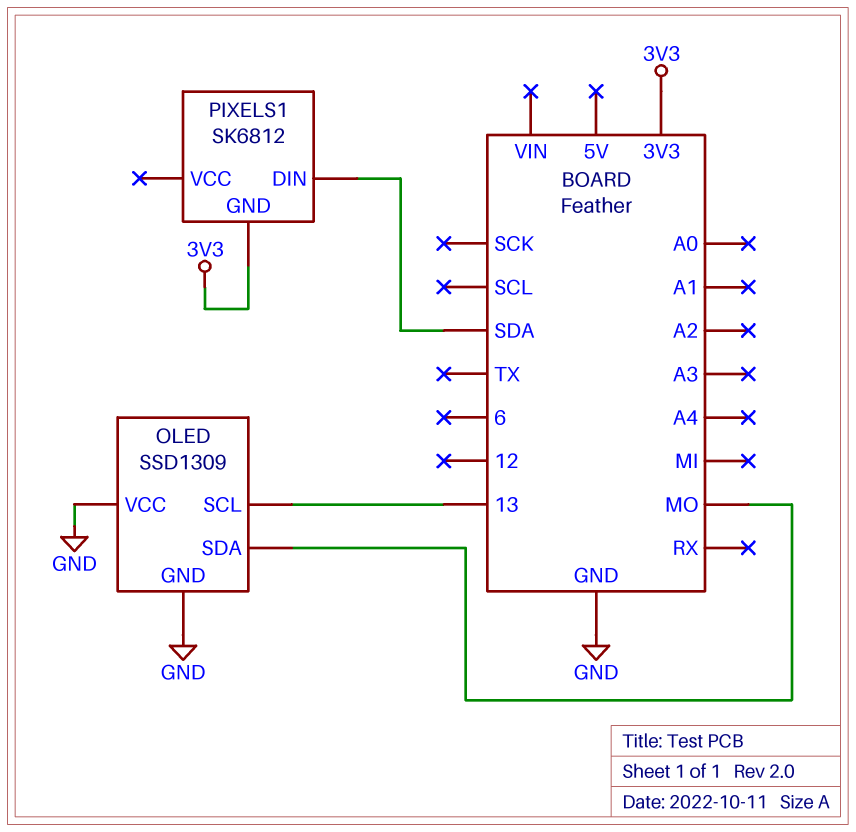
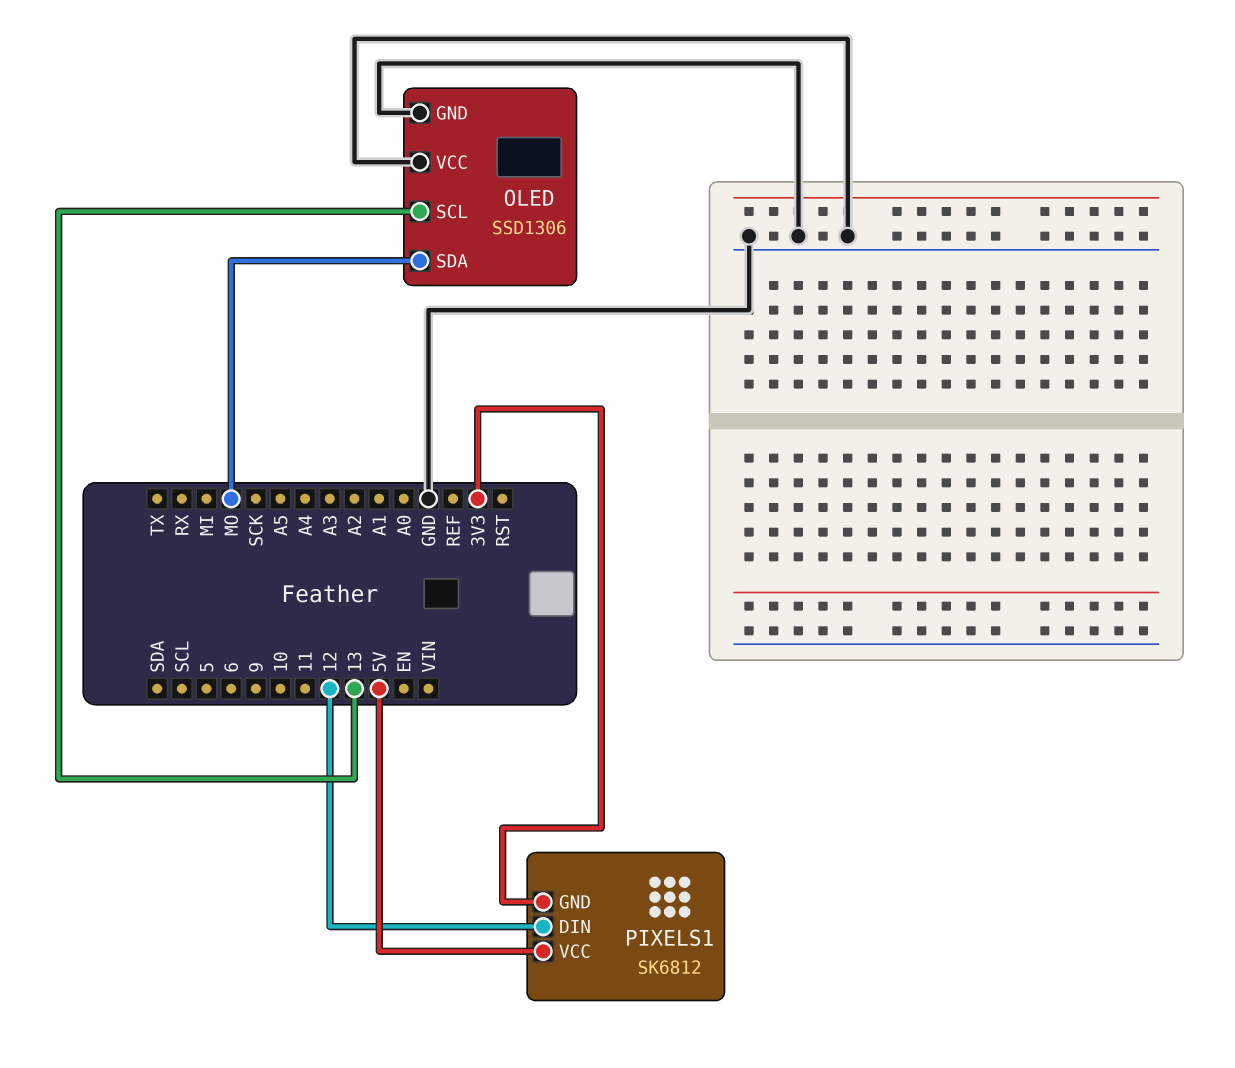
OLED: SSD1309 -> SSD1306
PIXELS1 pin DIN: SDA -> 12
PIXELS1 pin VCC: none -> 5V

